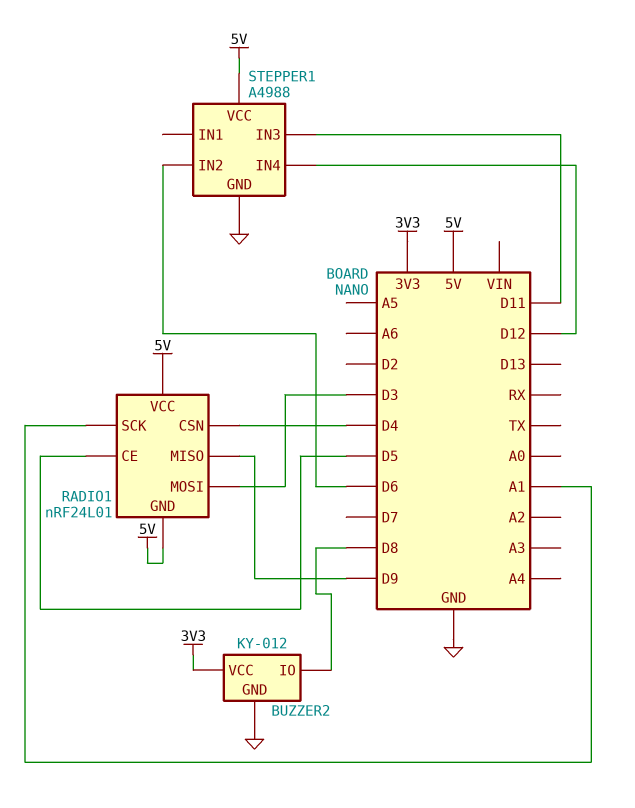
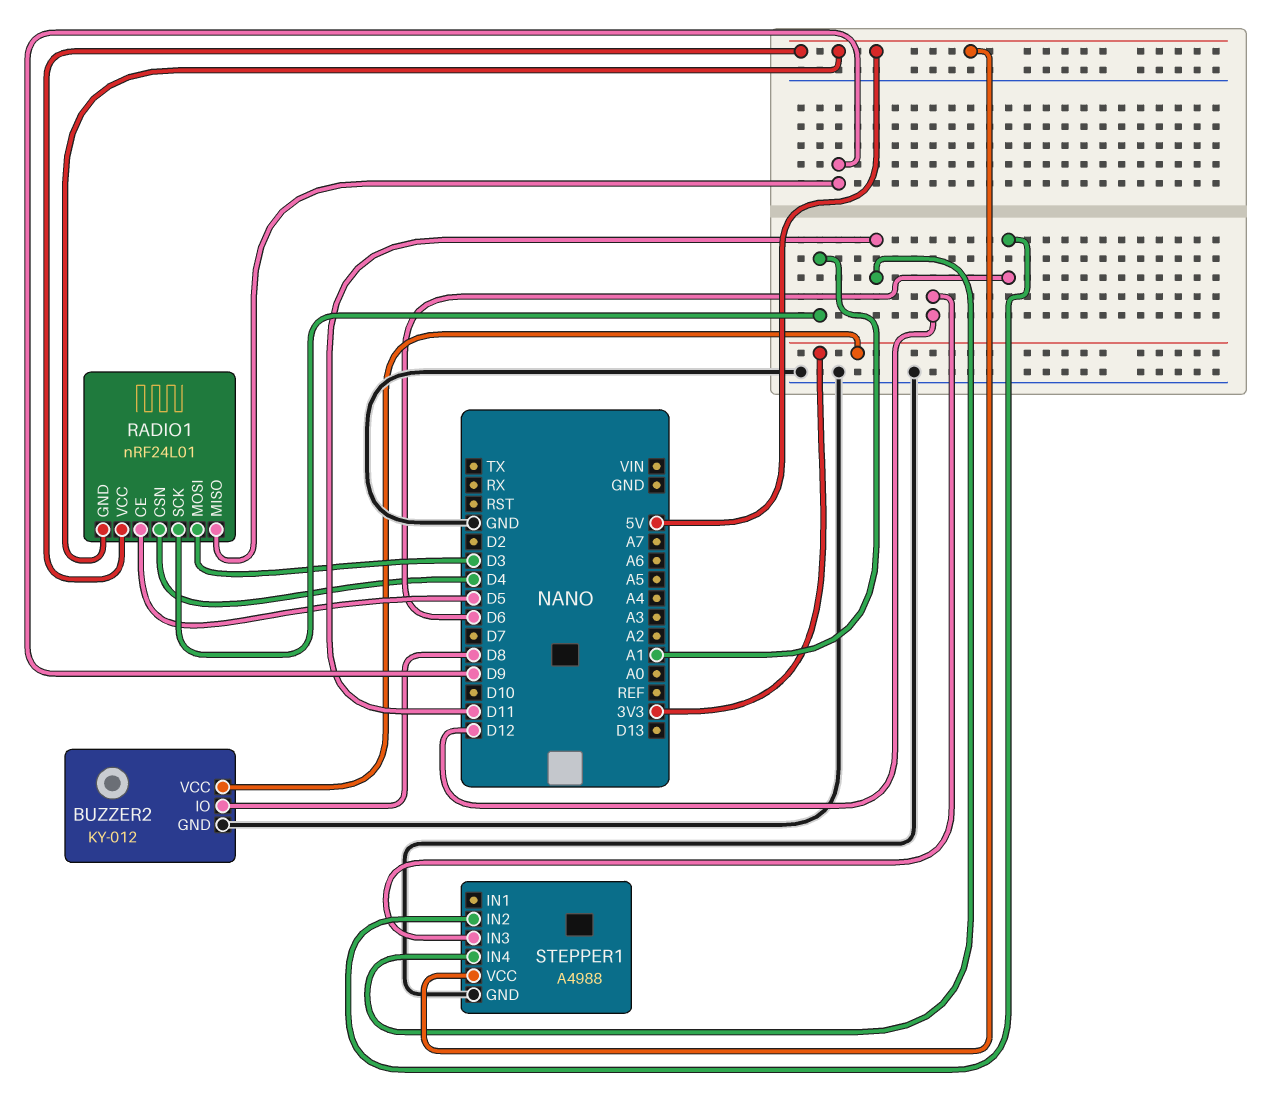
STEPPER1 pin IN3: D11 -> D12
STEPPER1 pin IN4: D12 -> D11

